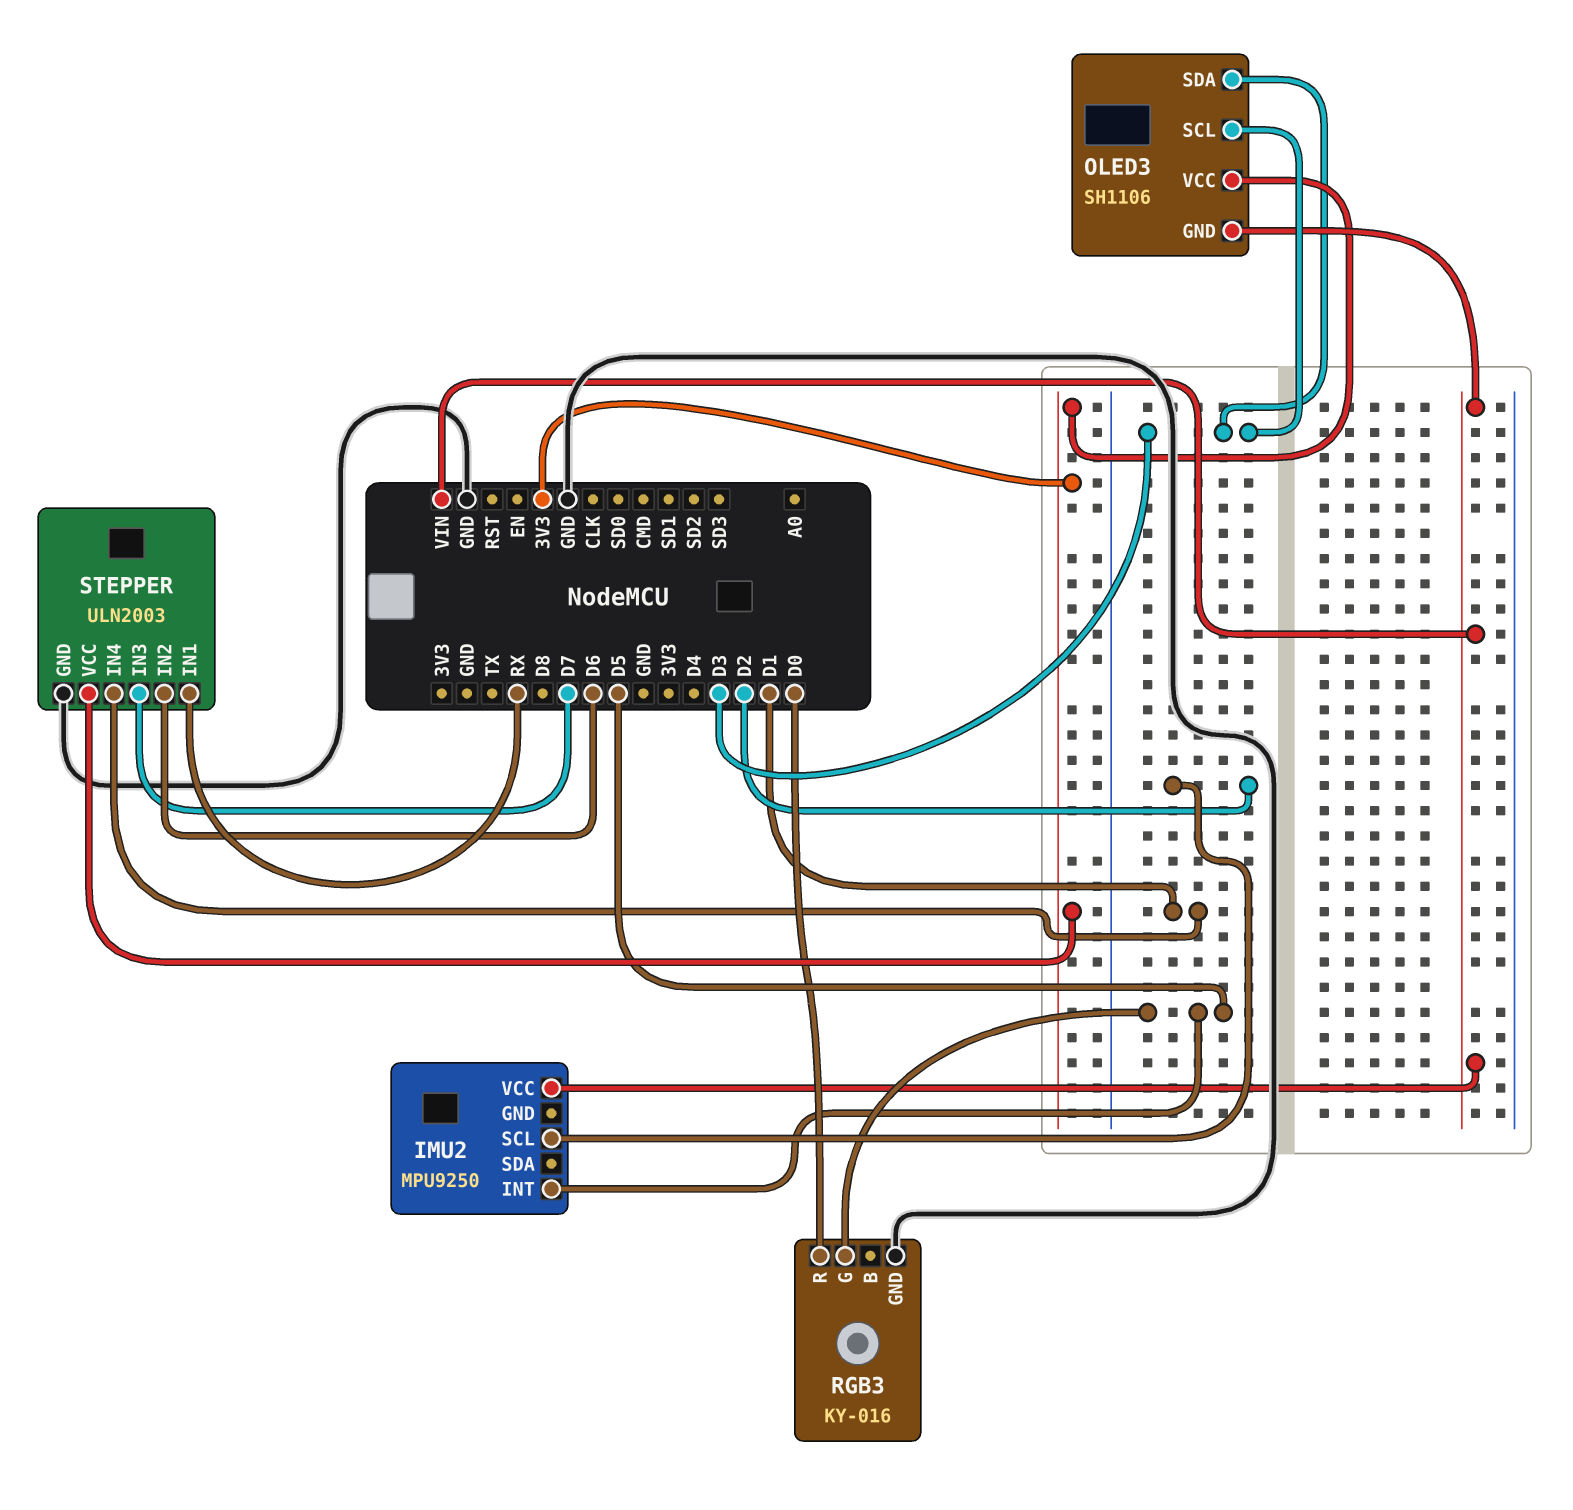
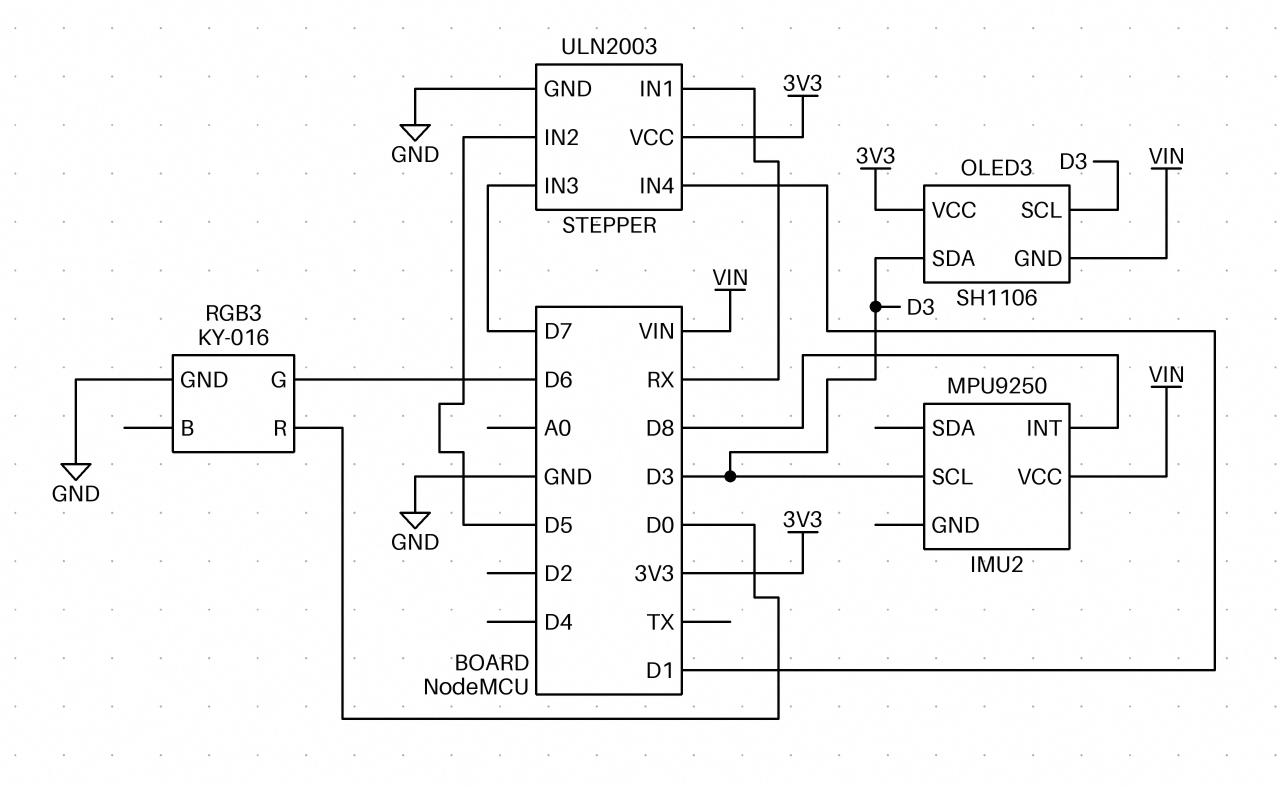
IMU2 pin INT: D5 -> D8
IMU2 pin SCL: D2 -> D3
RGB3 pin G: D5 -> D6
STEPPER pin IN2: D6 -> D5

